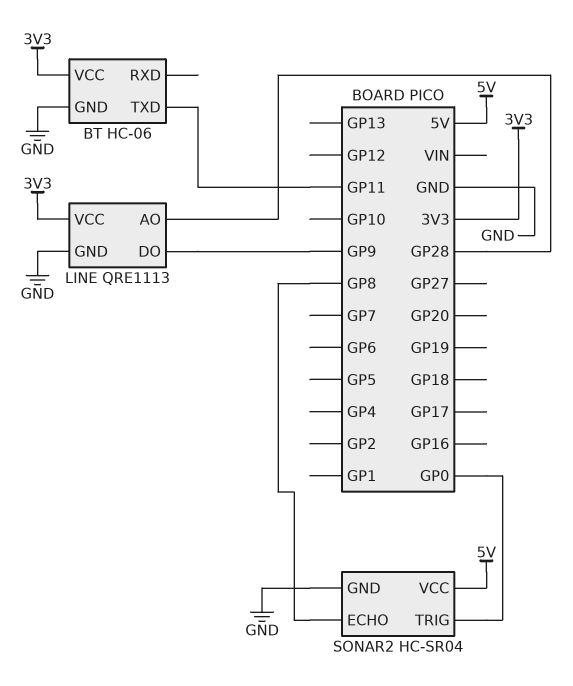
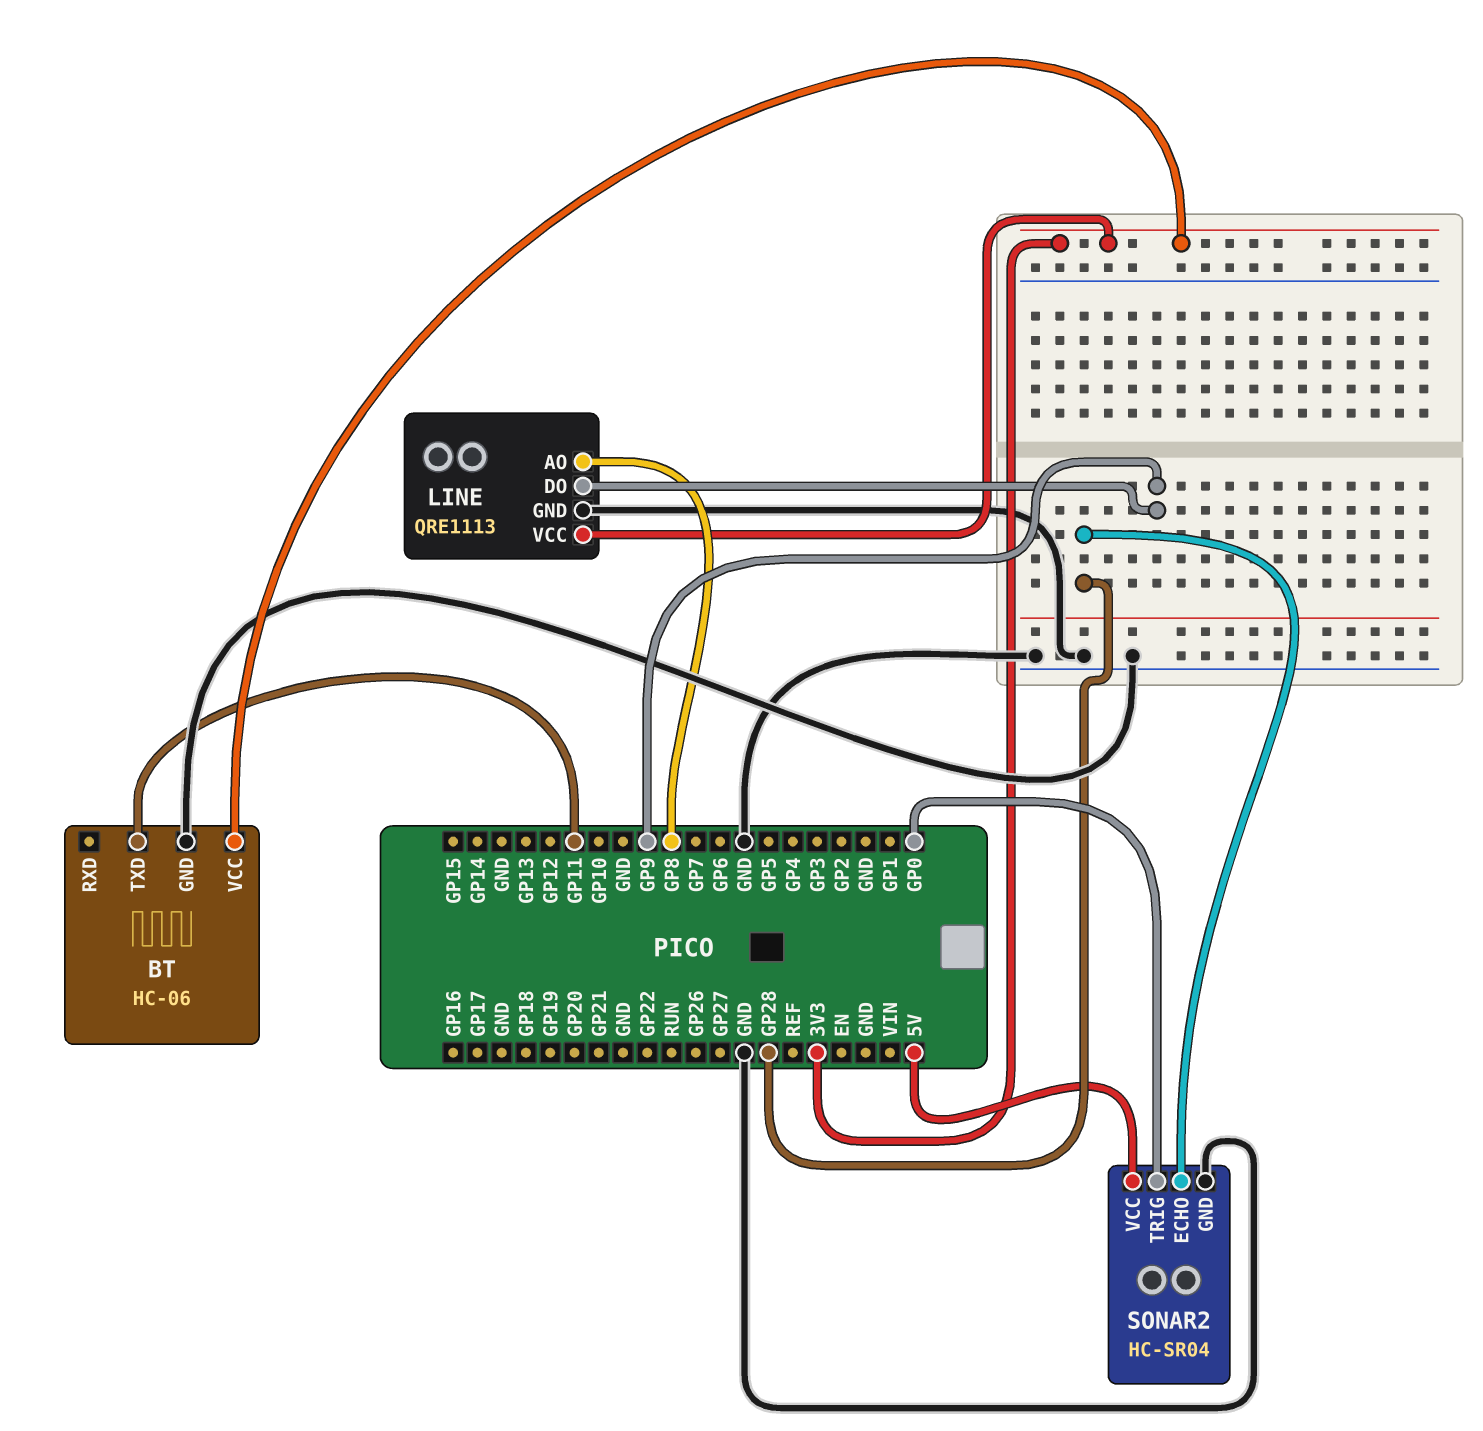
LINE pin AO: GP28 -> GP8
SONAR2 pin ECHO: GP8 -> GP28

